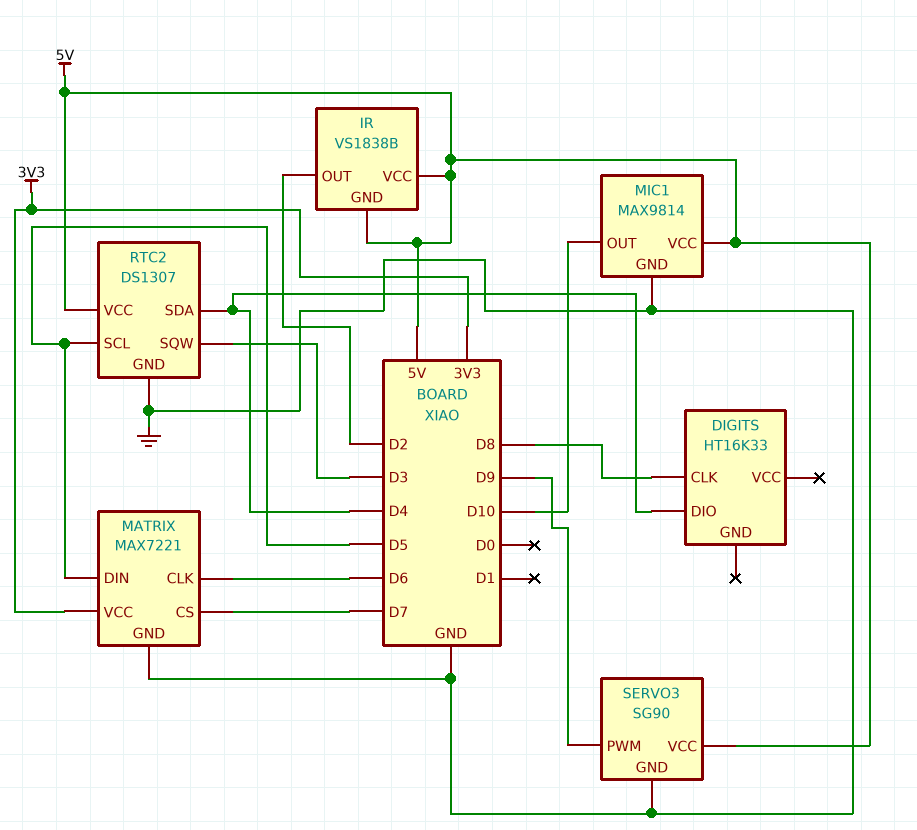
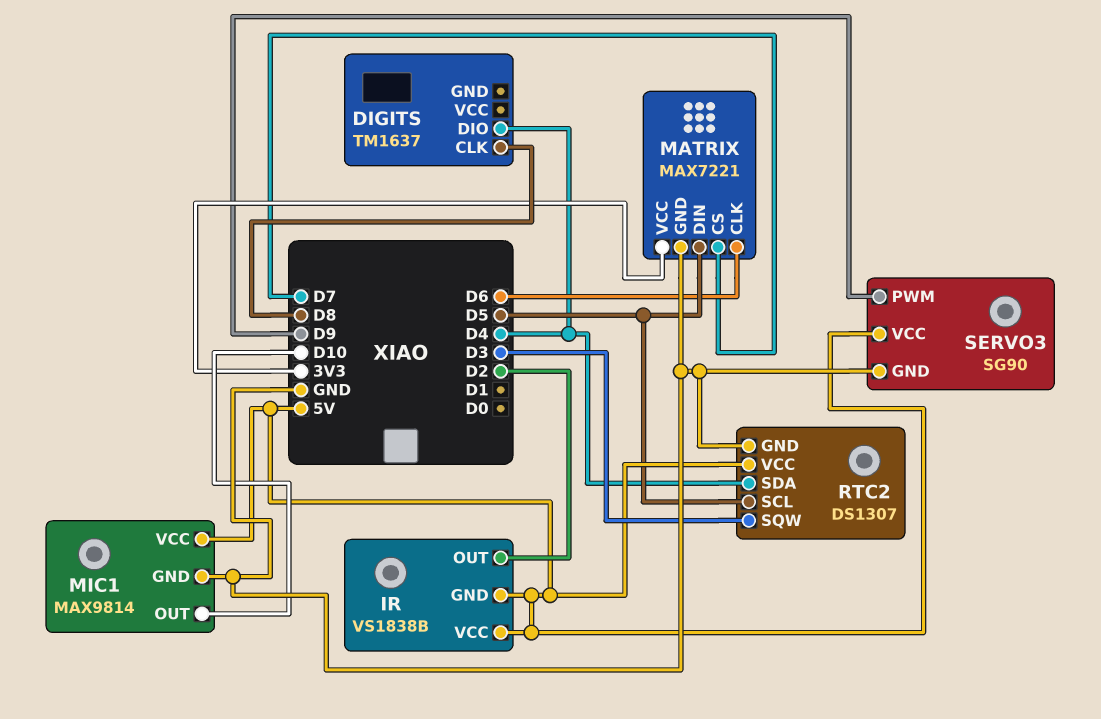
DIGITS: HT16K33 -> TM1637

